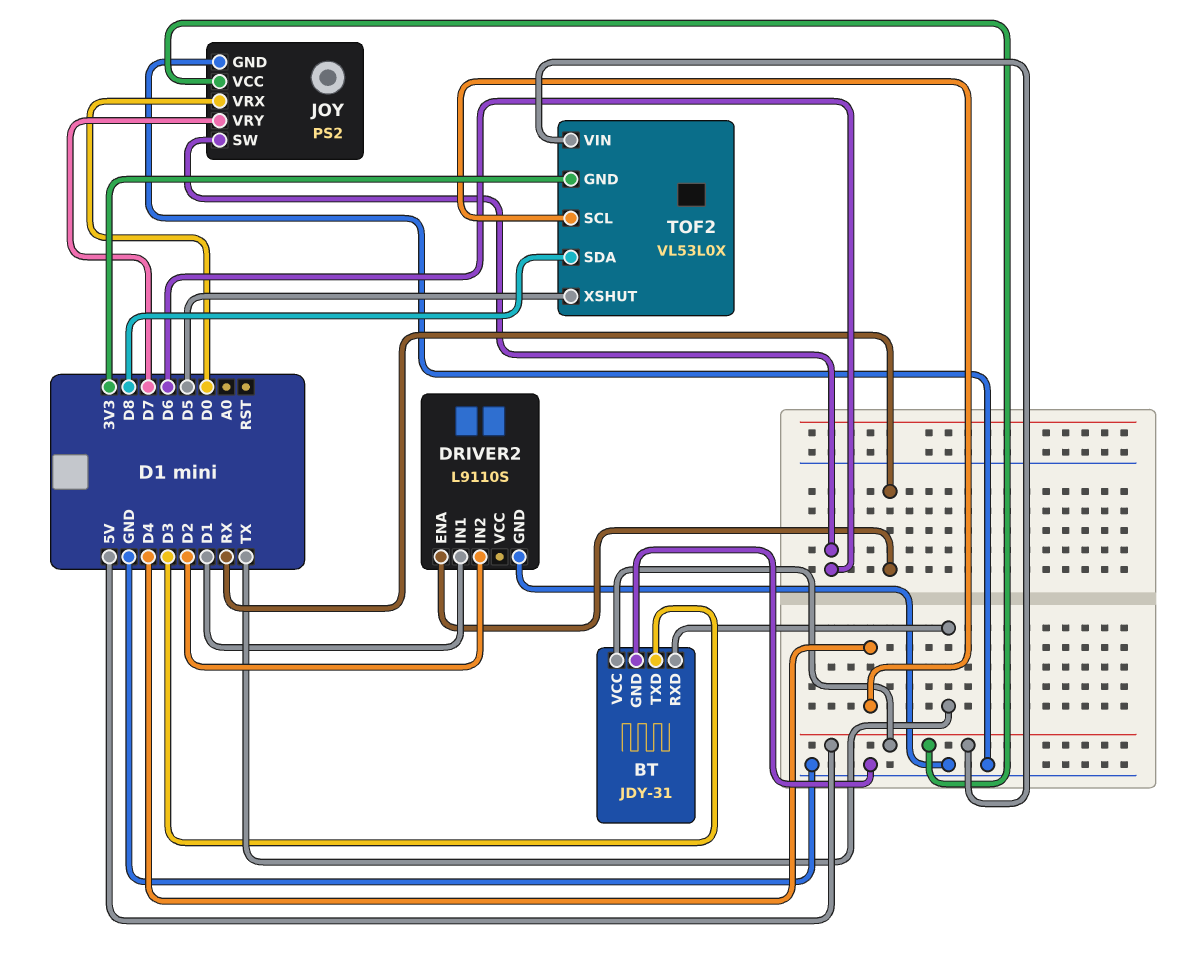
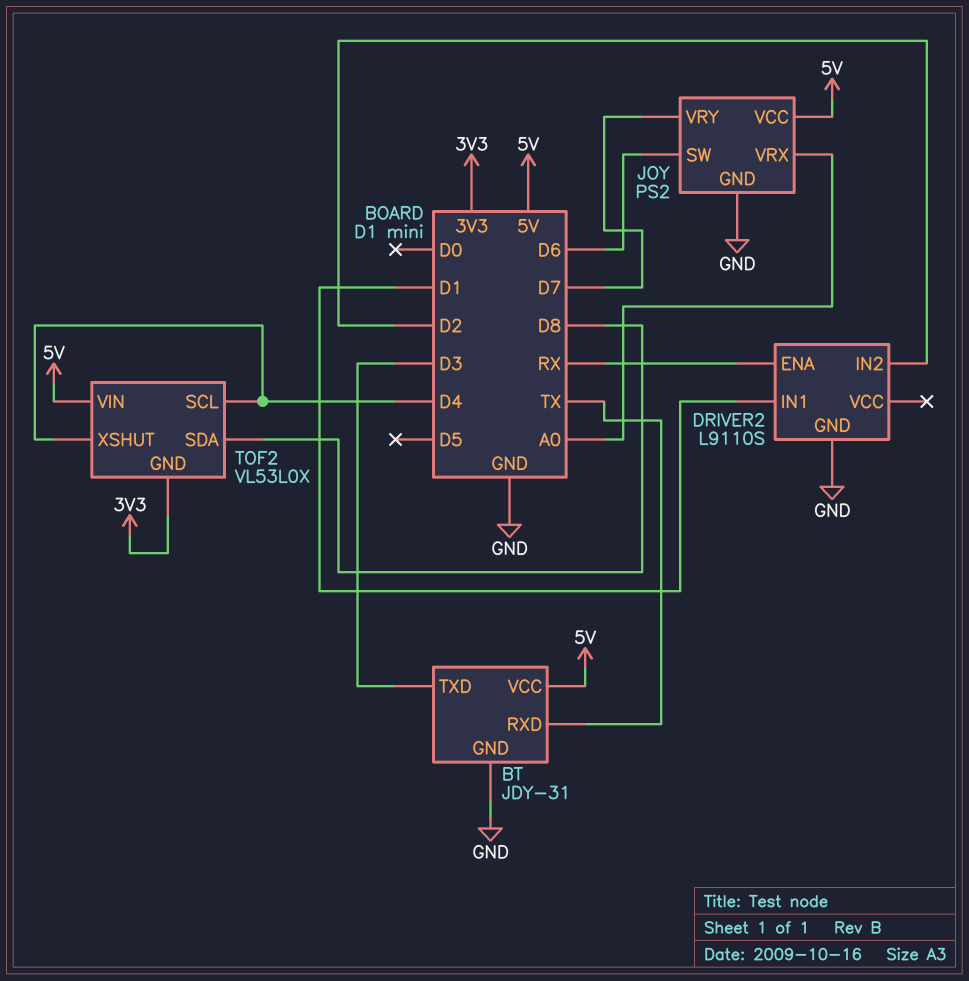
JOY pin VRX: D0 -> A0
TOF2 pin XSHUT: D5 -> D4

